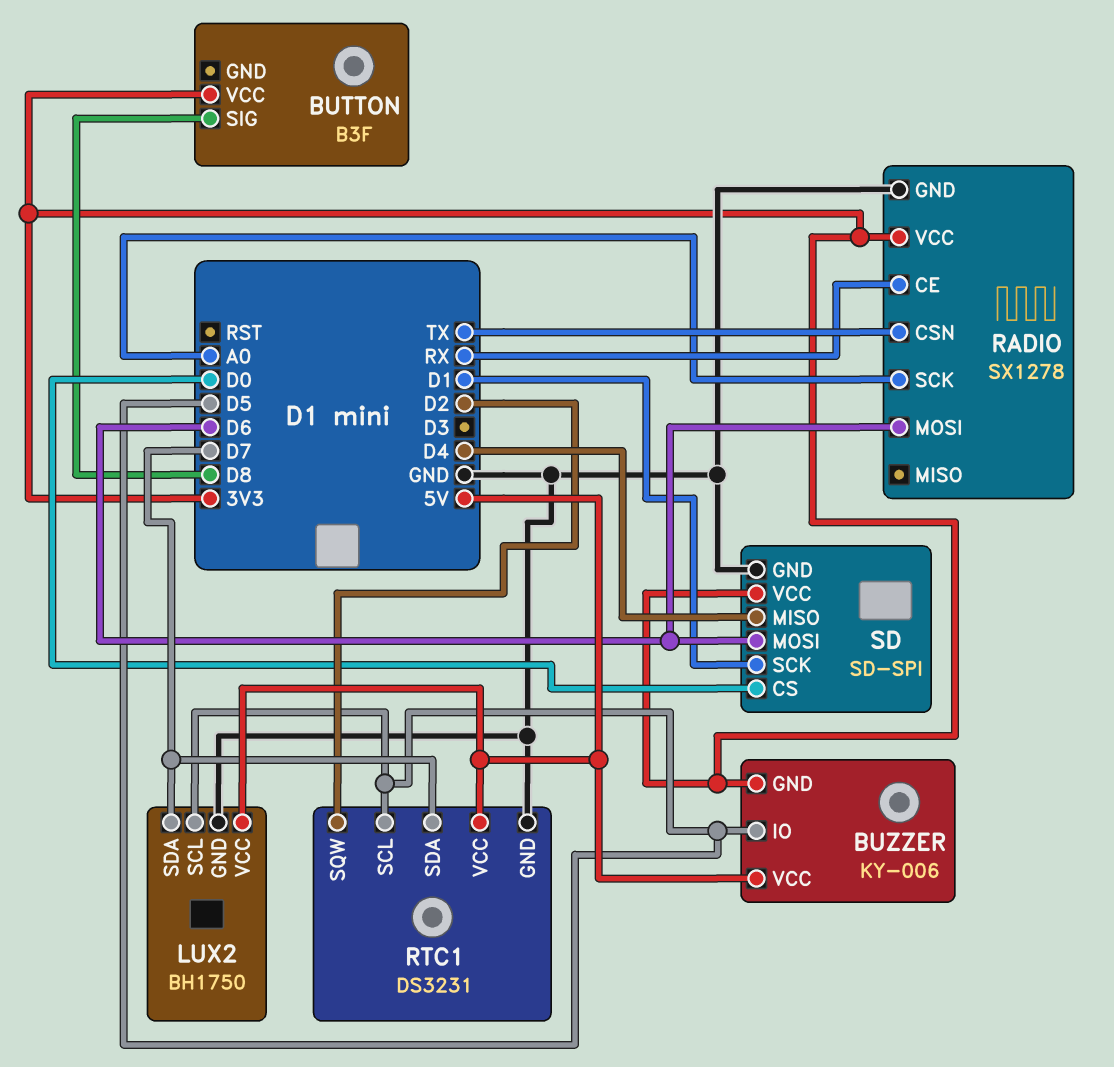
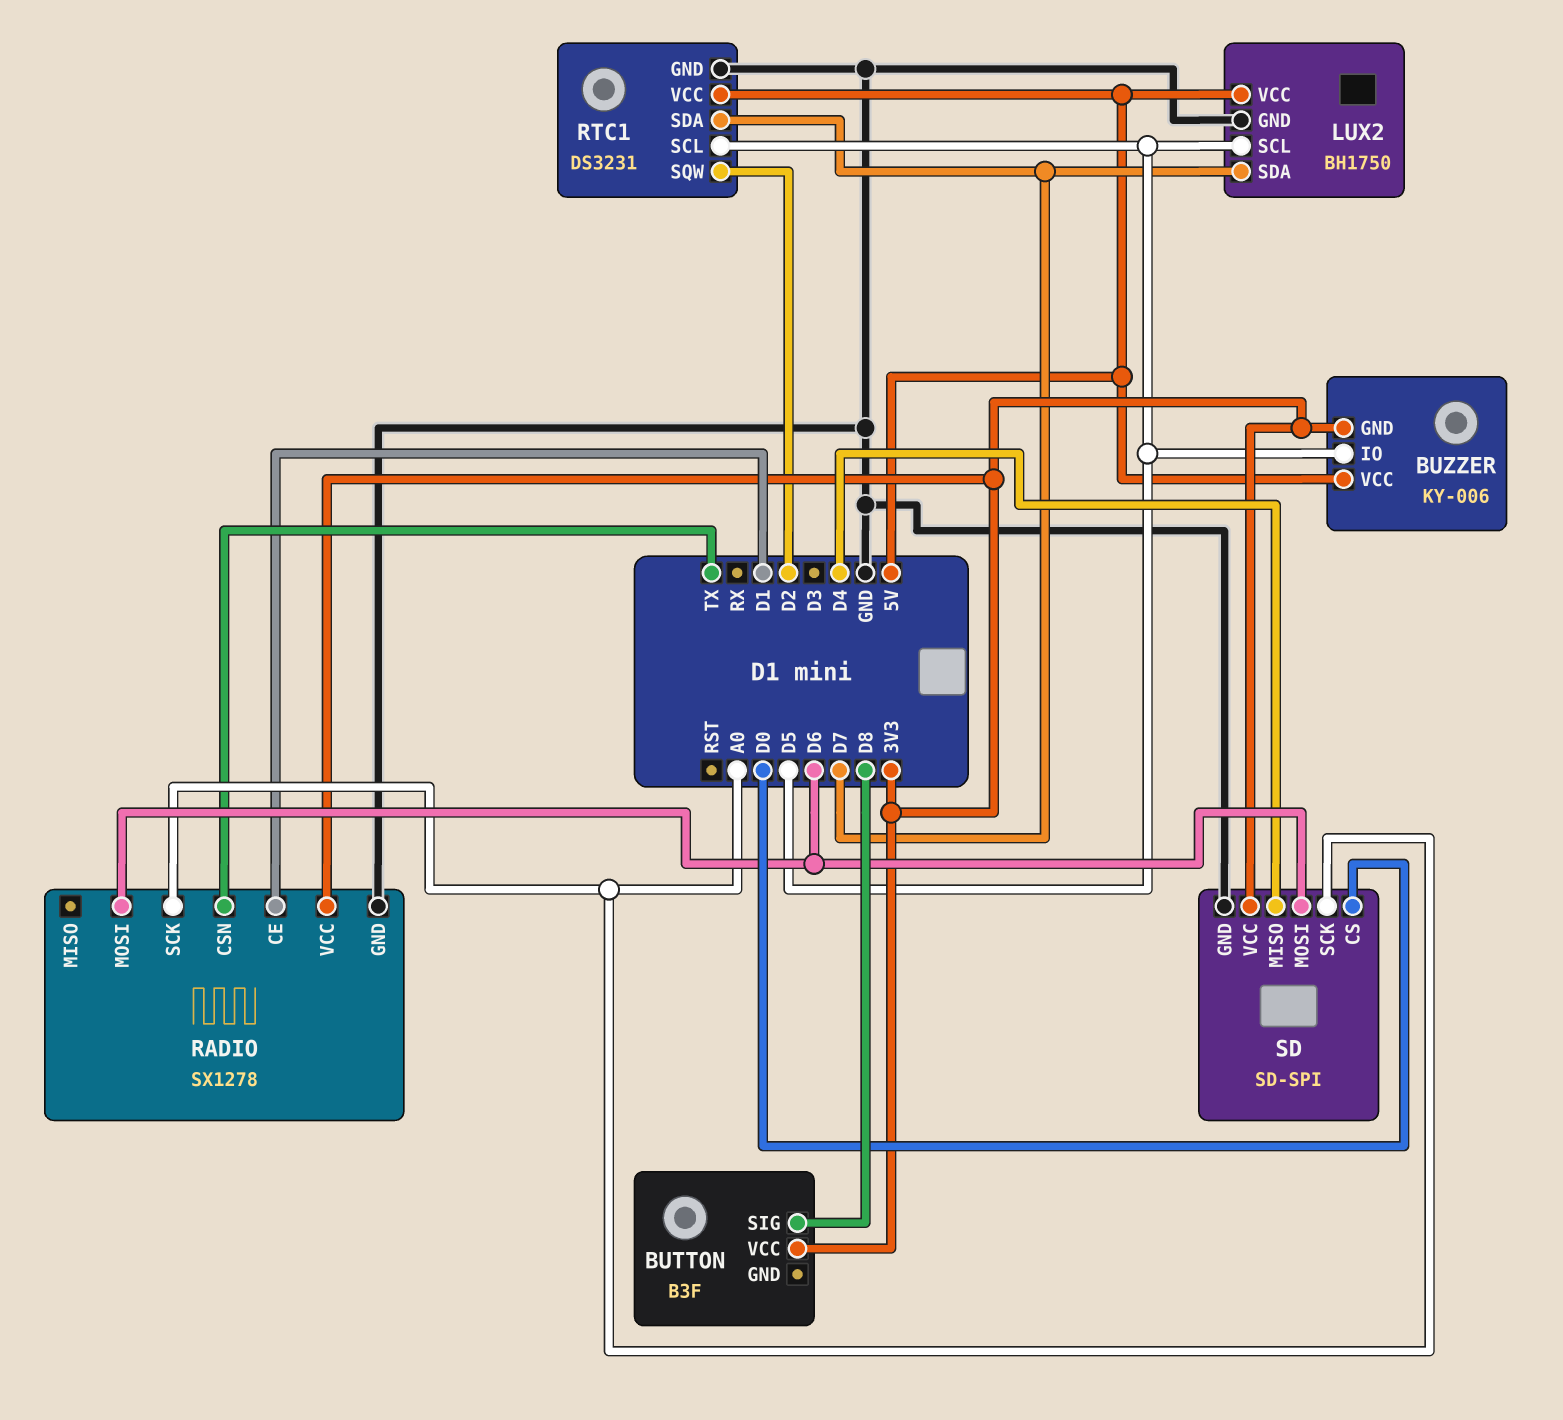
RADIO pin CE: RX -> D1
SD pin SCK: D1 -> A0

